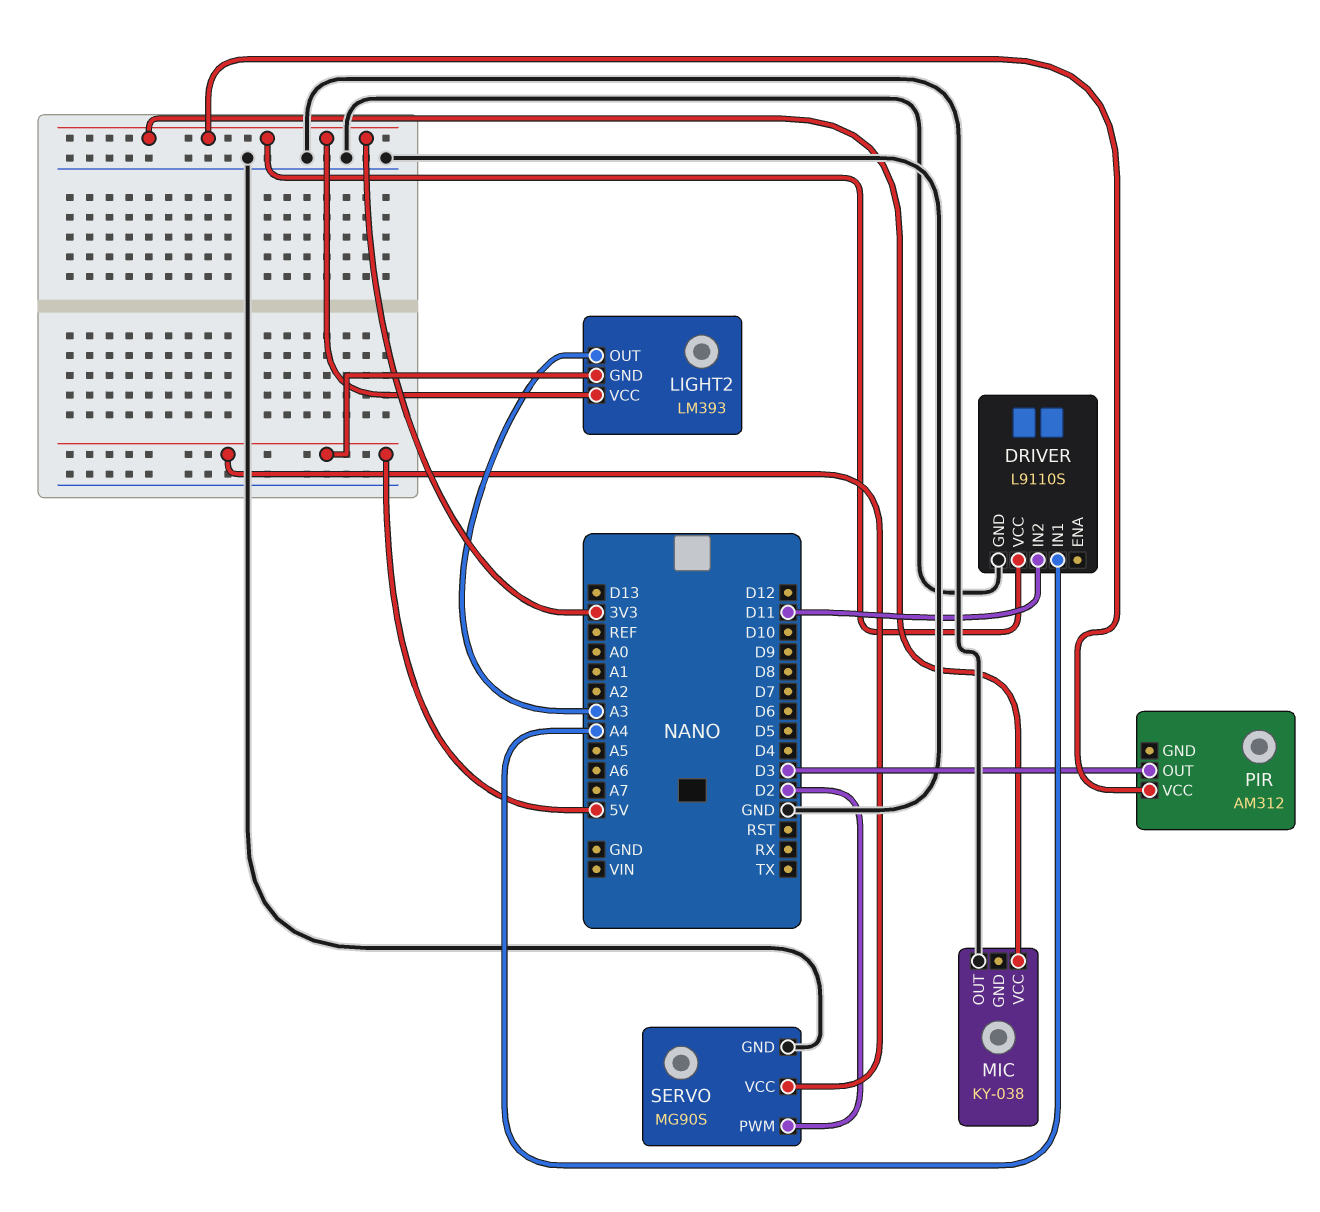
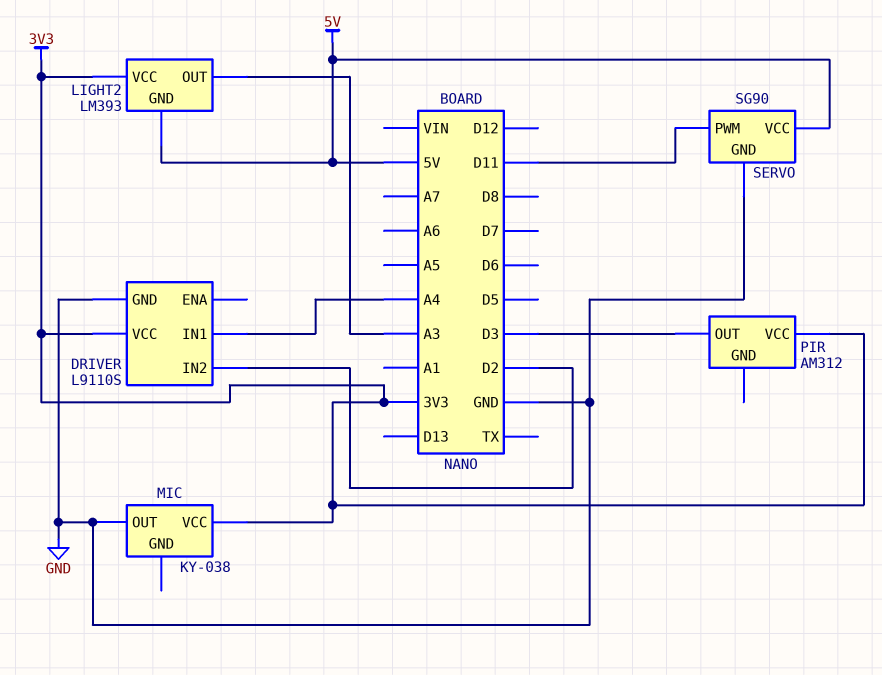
DRIVER pin IN2: D11 -> D2
SERVO: MG90S -> SG90
SERVO pin PWM: D2 -> D11

